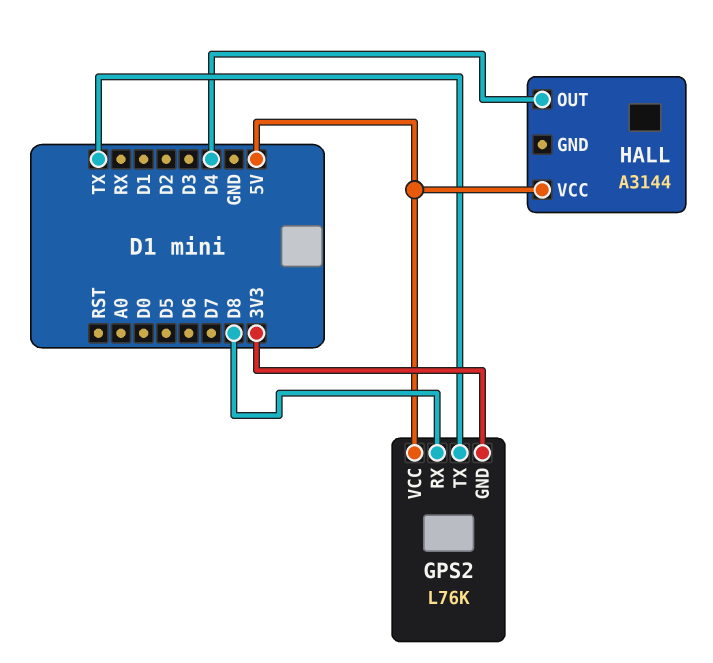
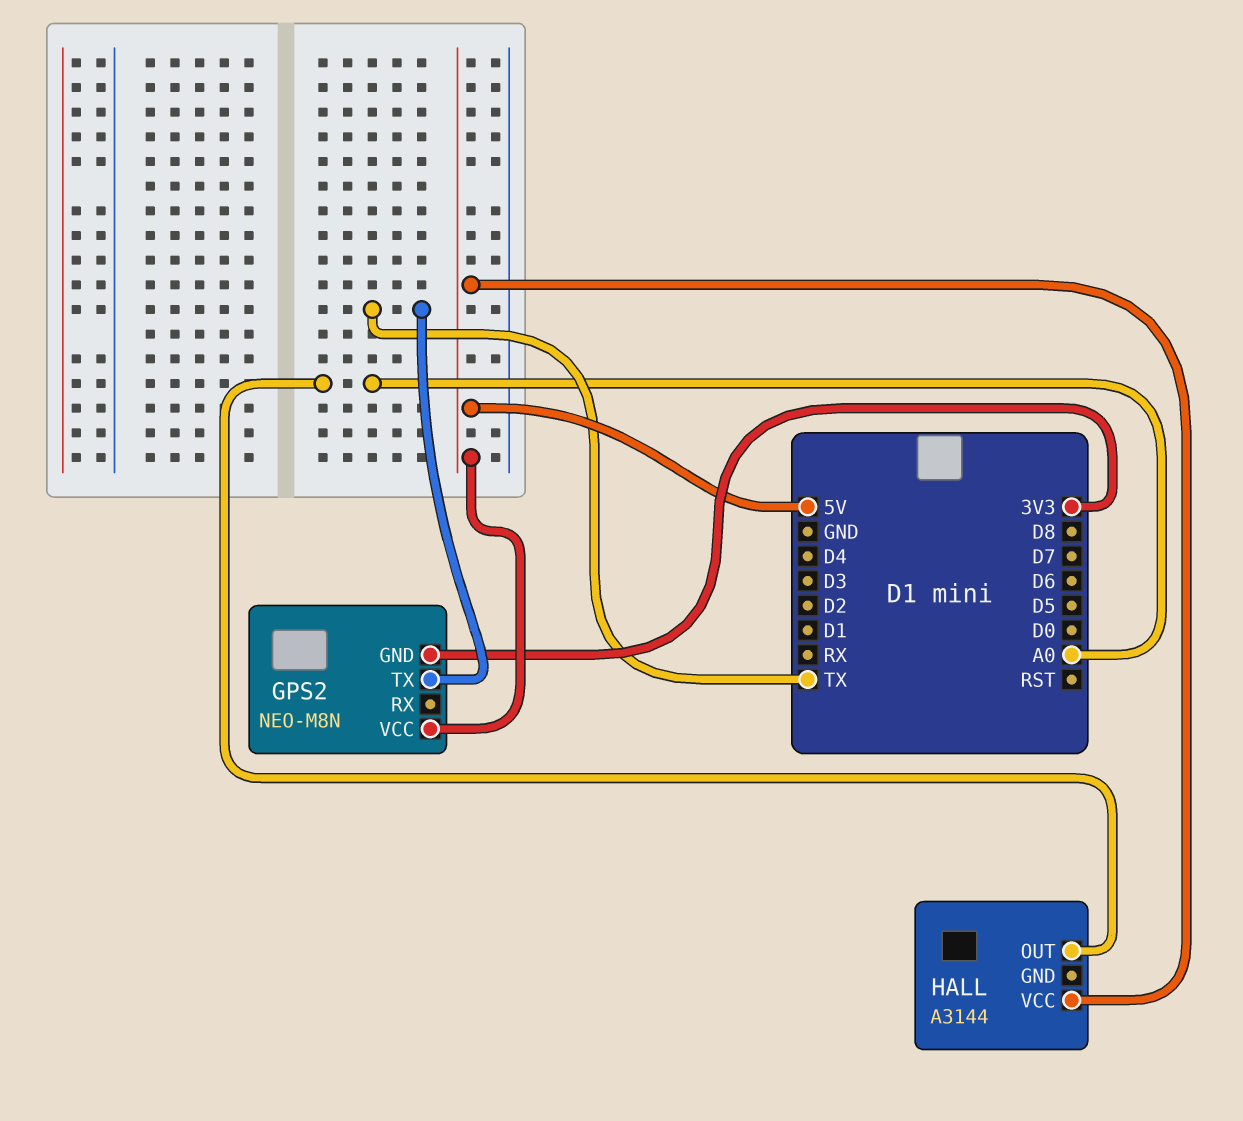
GPS2: L76K -> NEO-M8N
GPS2 pin RX: D8 -> none
HALL pin OUT: D4 -> A0

